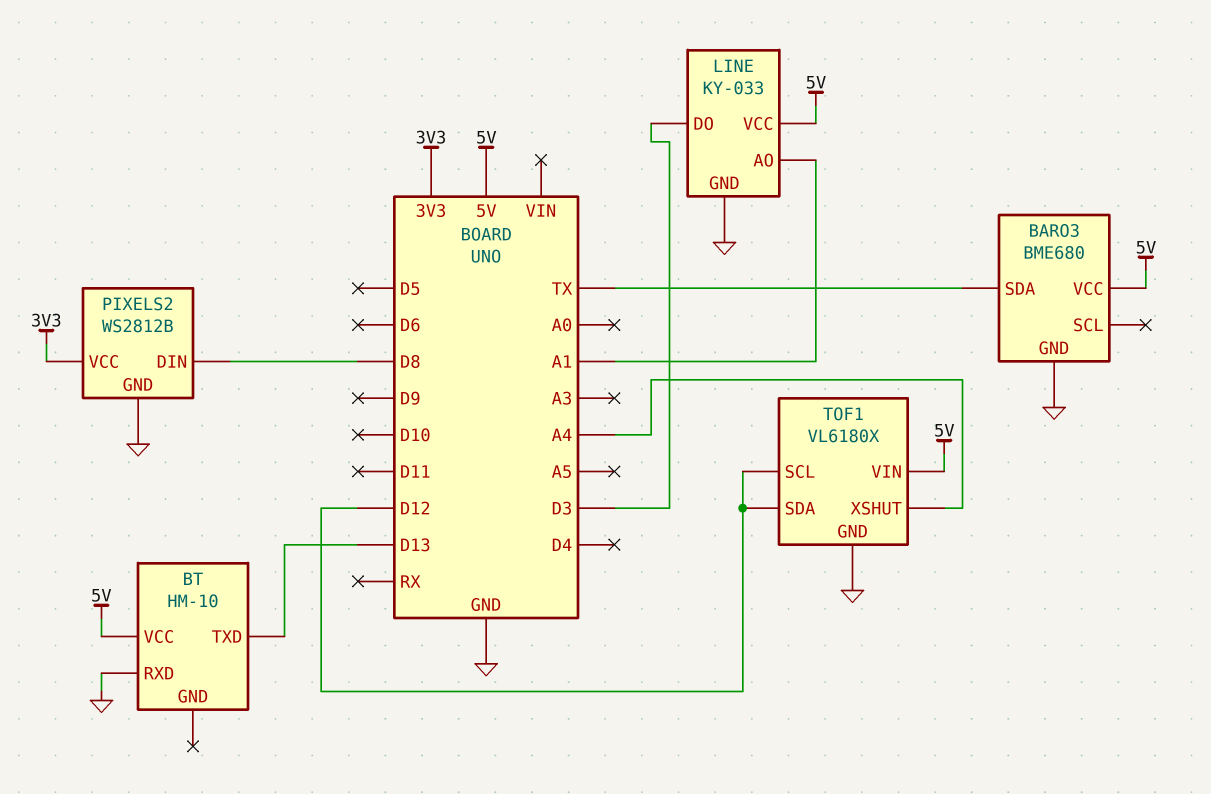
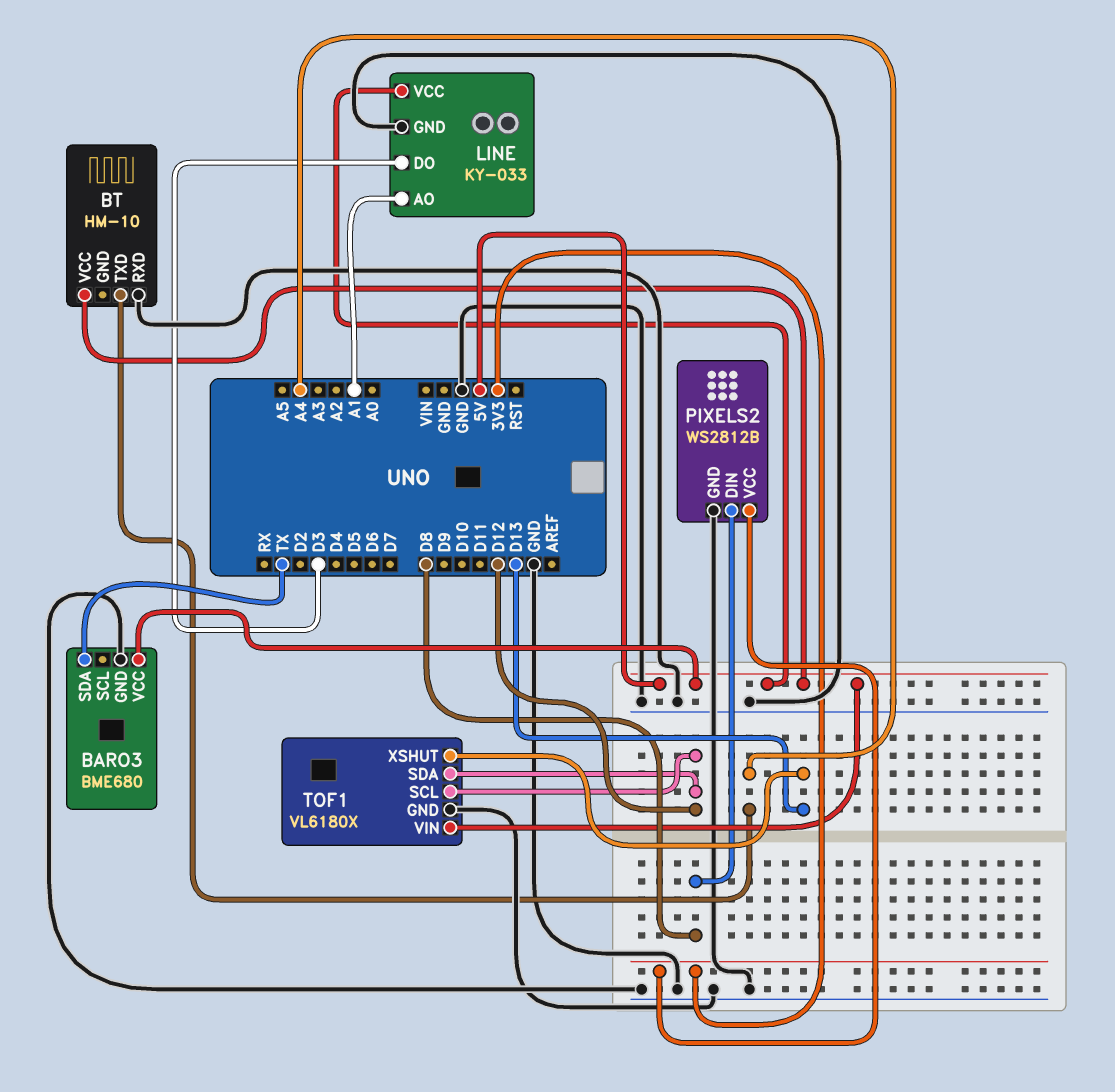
BT pin TXD: D13 -> A4
TOF1 pin XSHUT: A4 -> D13

